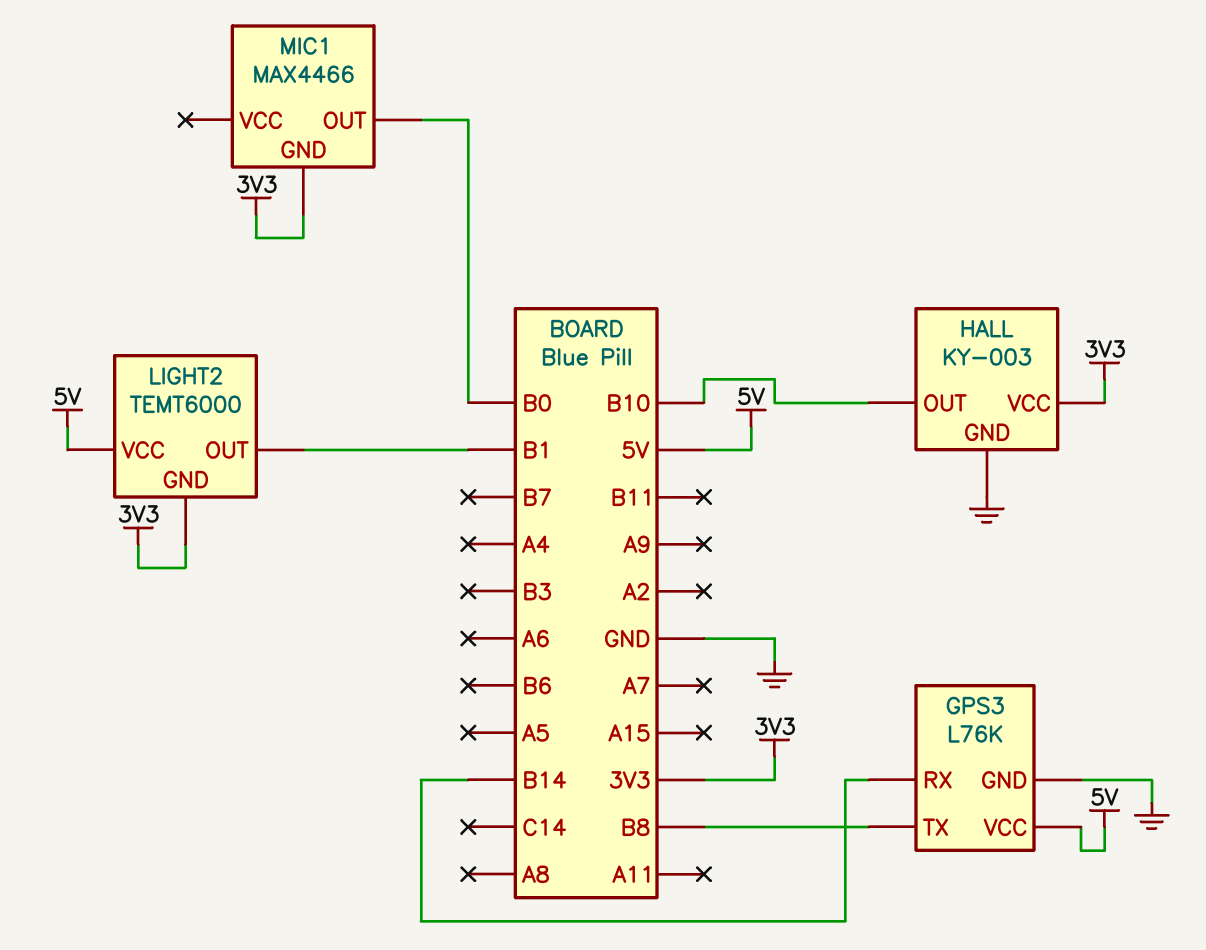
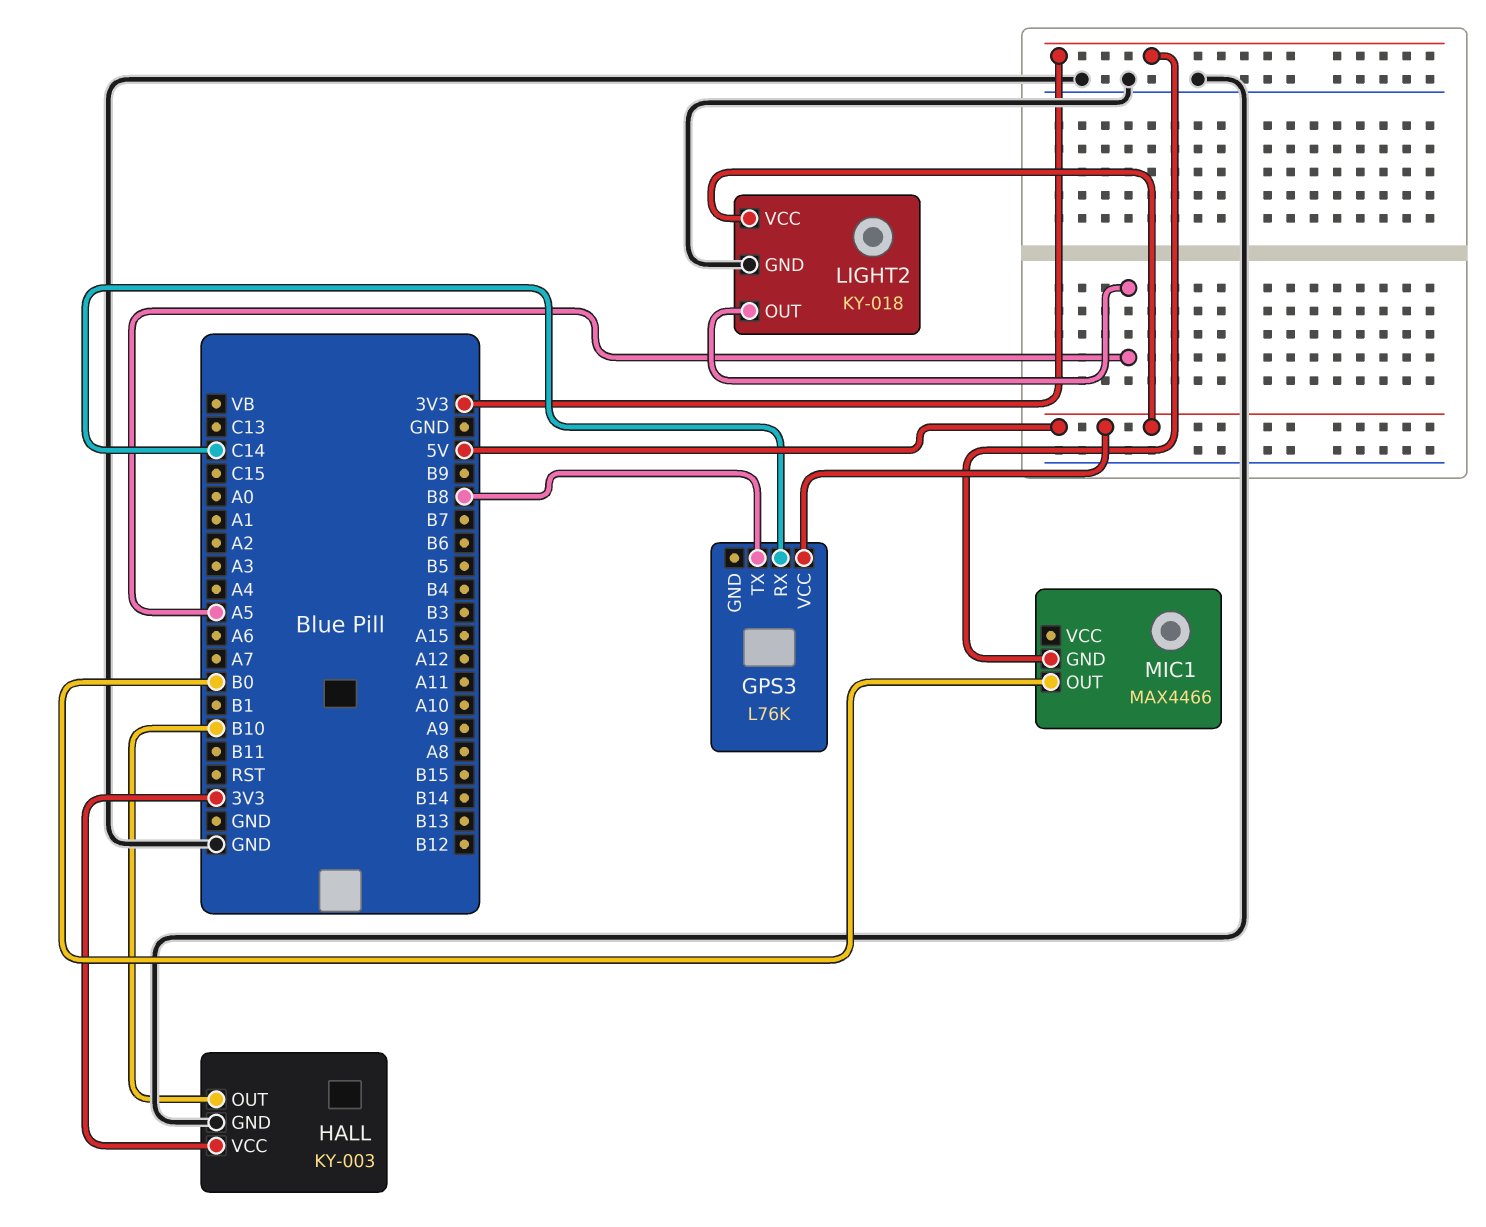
GPS3 pin GND: GND -> none
GPS3 pin RX: B14 -> C14
LIGHT2: TEMT6000 -> KY-018
LIGHT2 pin GND: 3V3 -> GND
LIGHT2 pin OUT: B1 -> A5

